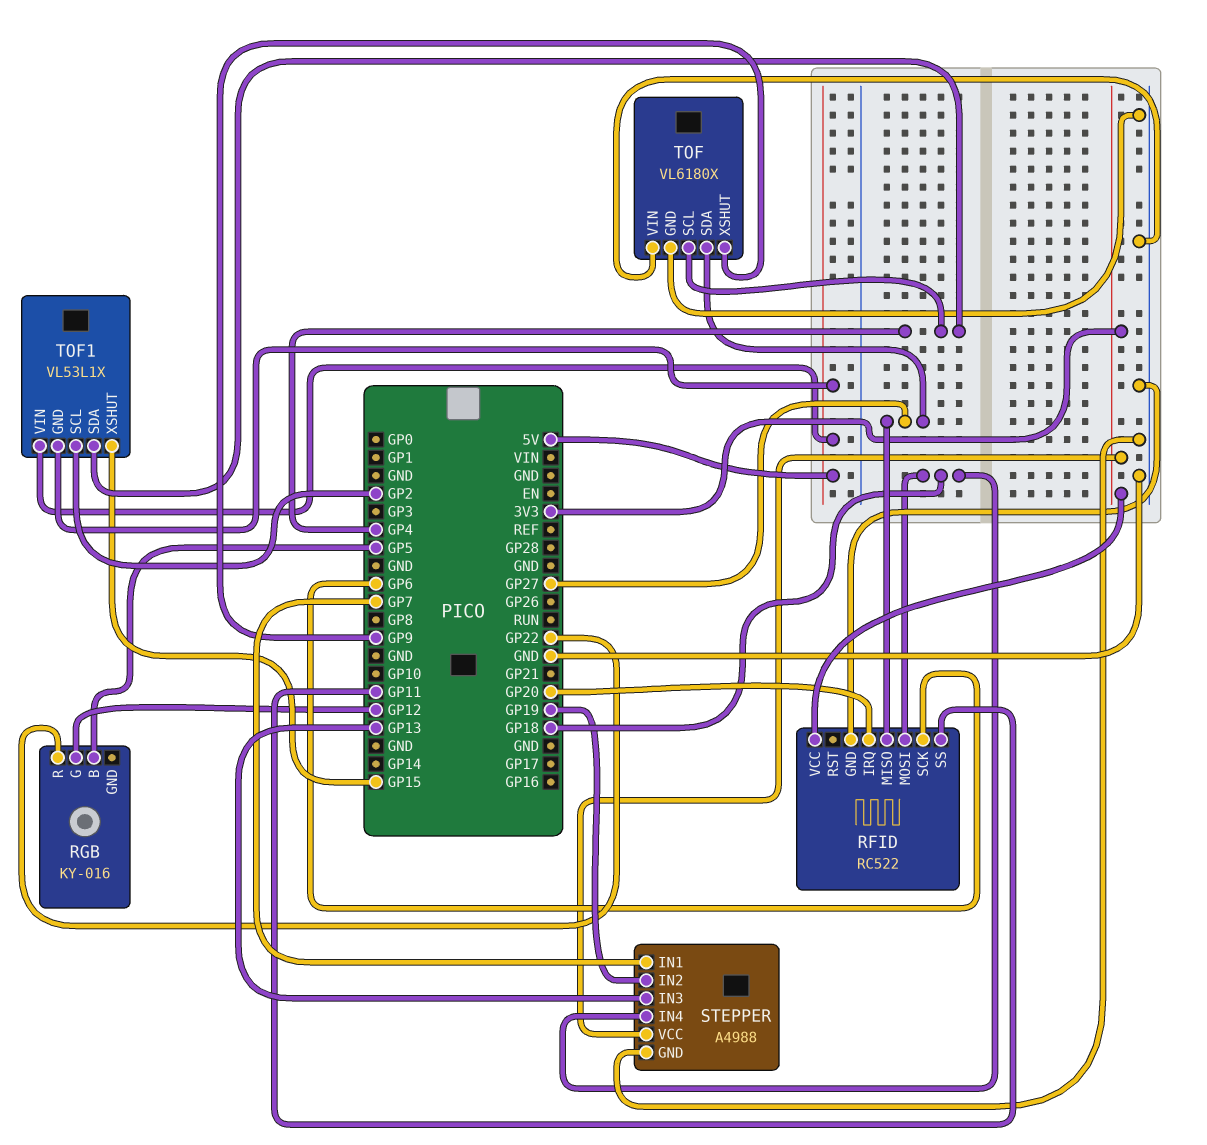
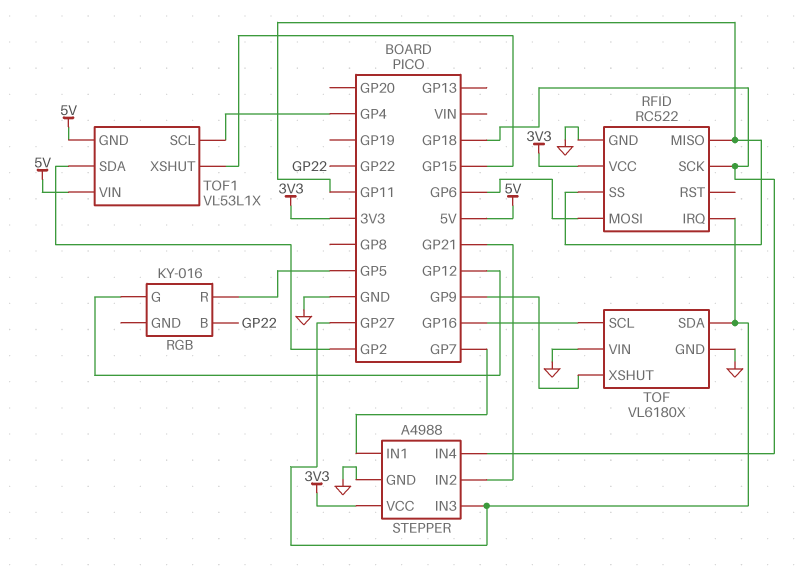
RFID pin IRQ: GP20 -> GP27
RFID pin MISO: GP27 -> GP11
RFID pin MOSI: GP18 -> GP6
RFID pin SCK: GP6 -> GP18
RGB pin B: GP5 -> GP22
RGB pin R: GP22 -> GP5
STEPPER pin IN2: GP19 -> GP21
STEPPER pin IN3: GP13 -> GP27
TOF pin SCL: GP4 -> GP16
TOF1 pin SCL: GP2 -> GP4
TOF1 pin SDA: GP4 -> GP2

